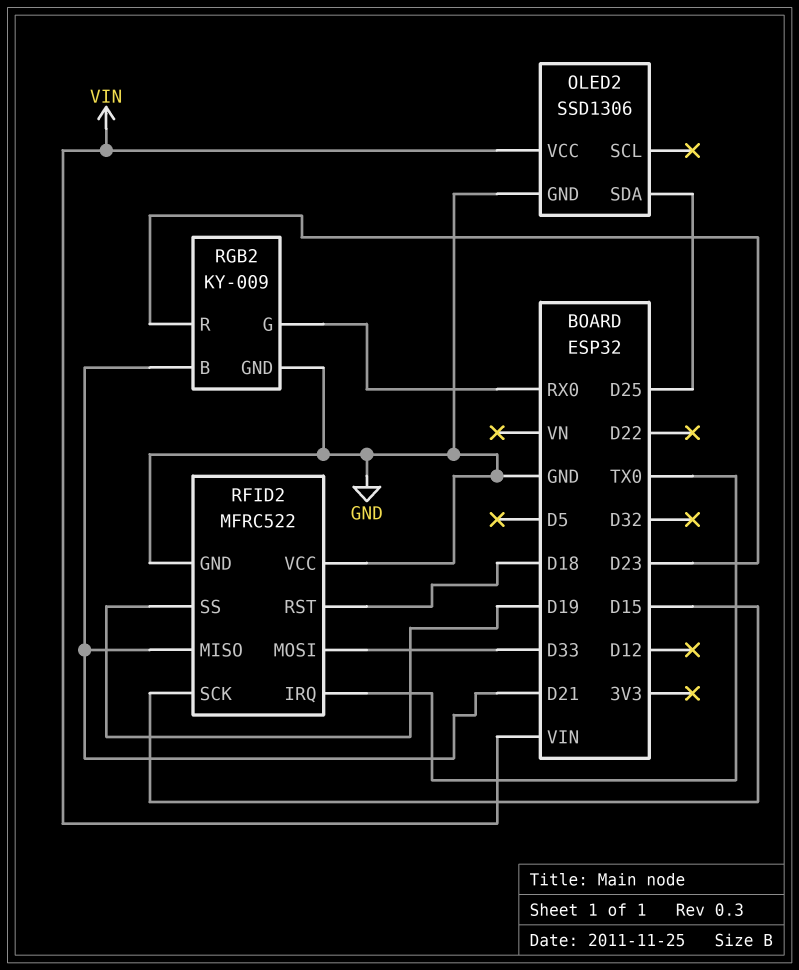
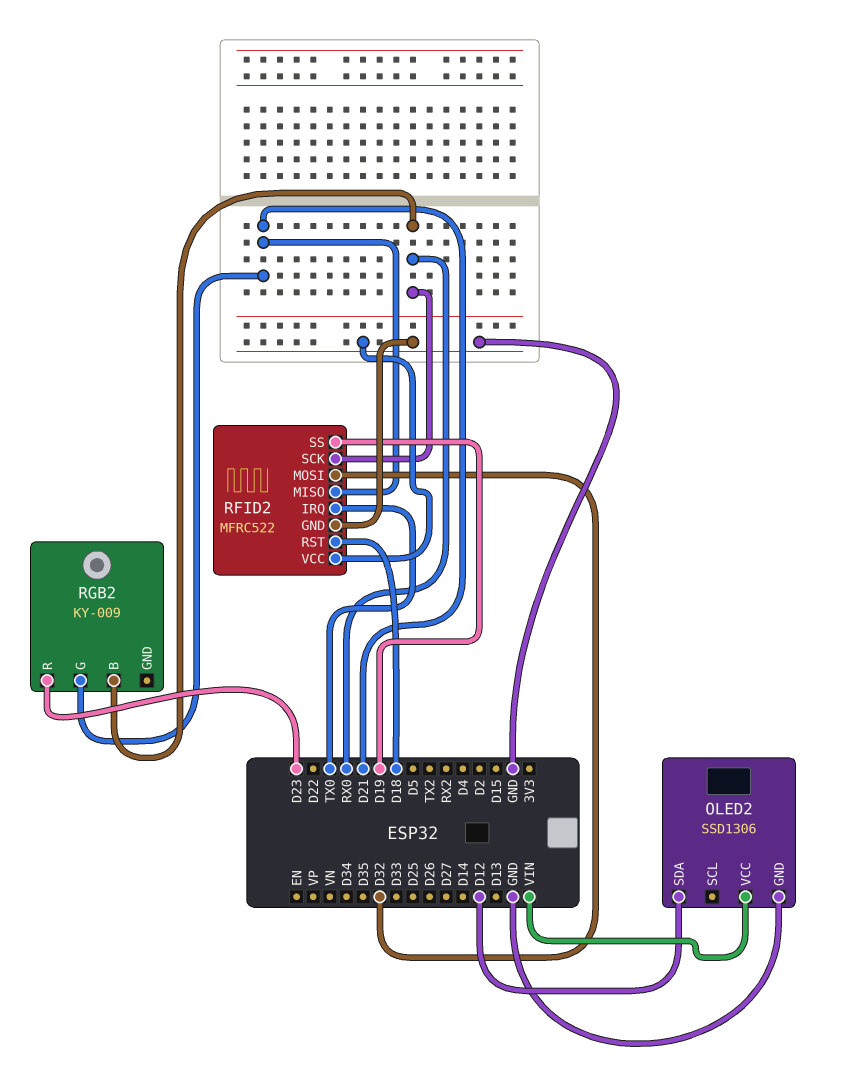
OLED2 pin SDA: D25 -> D12
RFID2 pin MOSI: D33 -> D32
RFID2 pin SCK: D15 -> RX0
RGB2 pin B: D21 -> RX0
RGB2 pin G: RX0 -> D21
RGB2 pin GND: GND -> none

